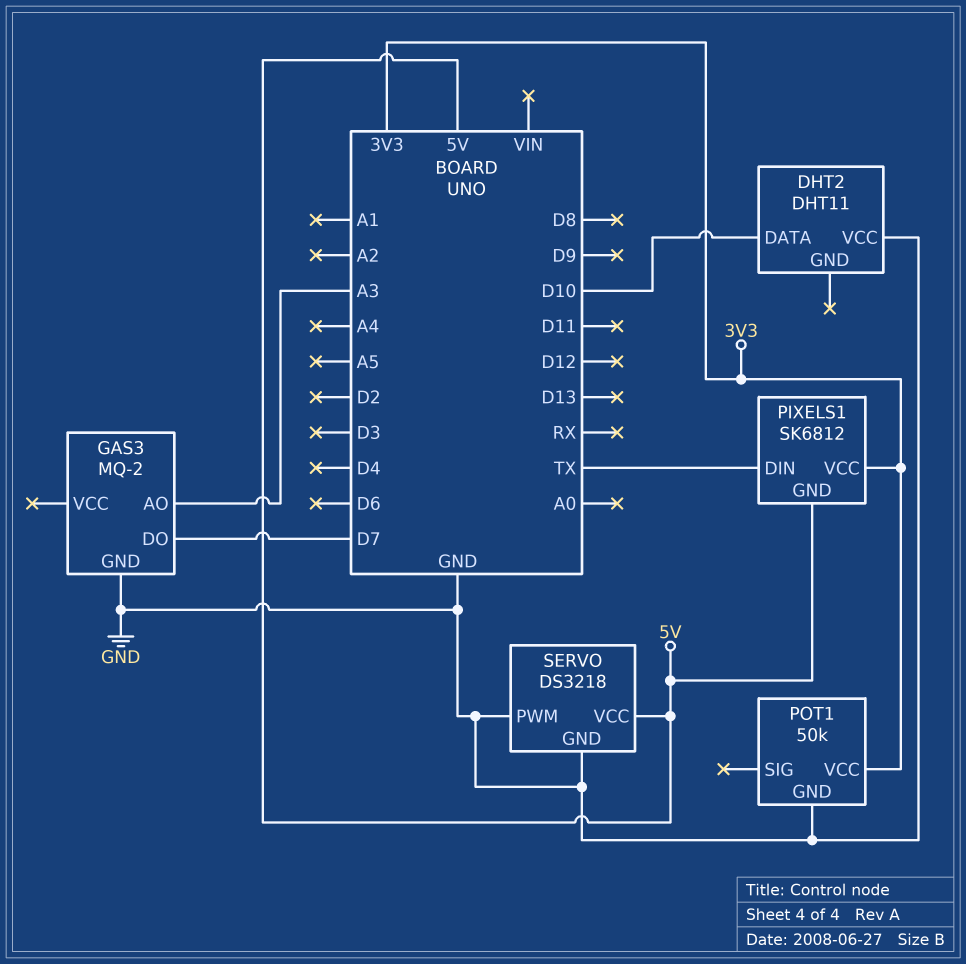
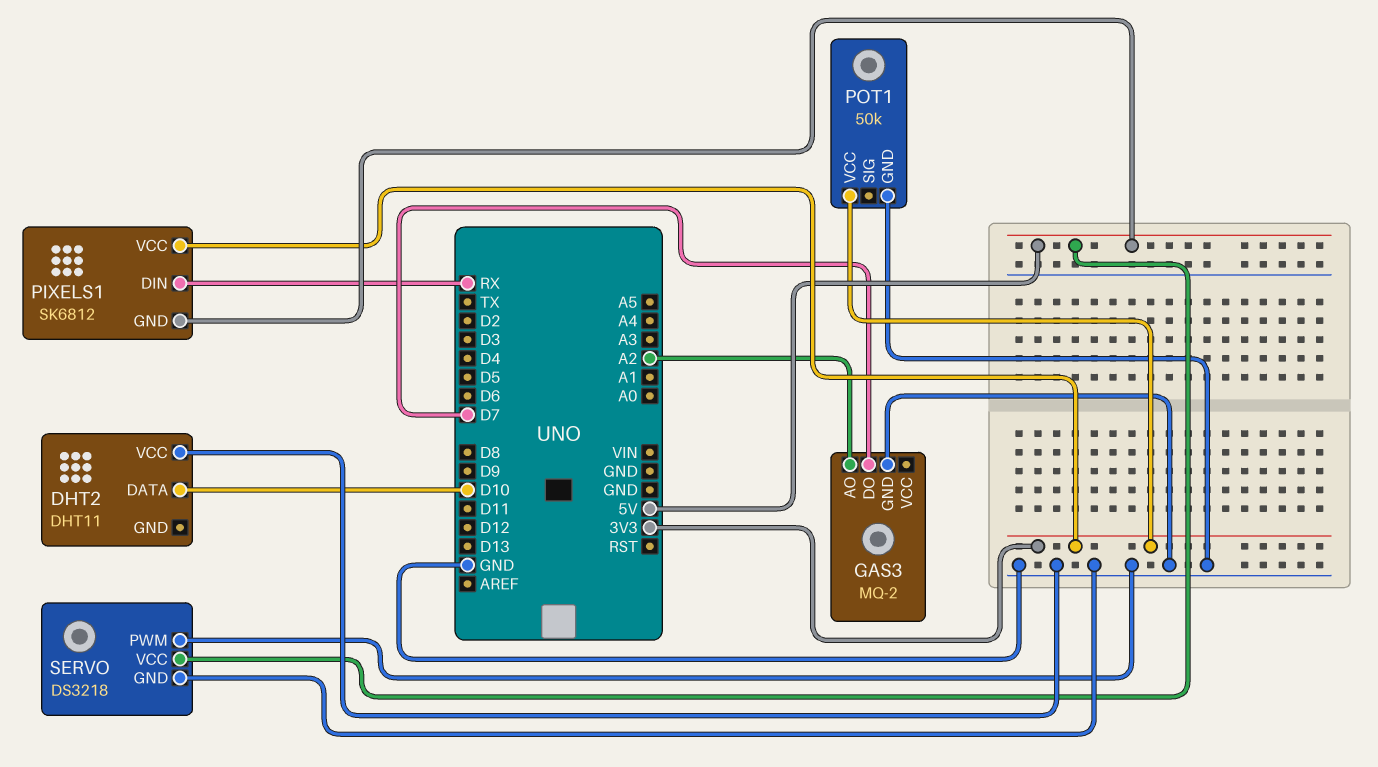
GAS3 pin AO: A3 -> A2
PIXELS1 pin DIN: TX -> RX

